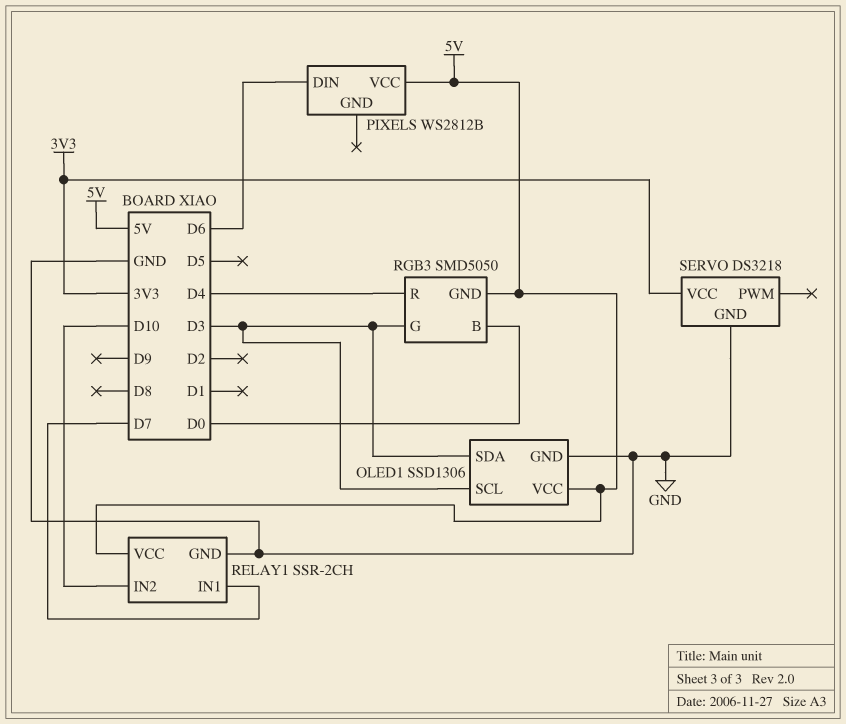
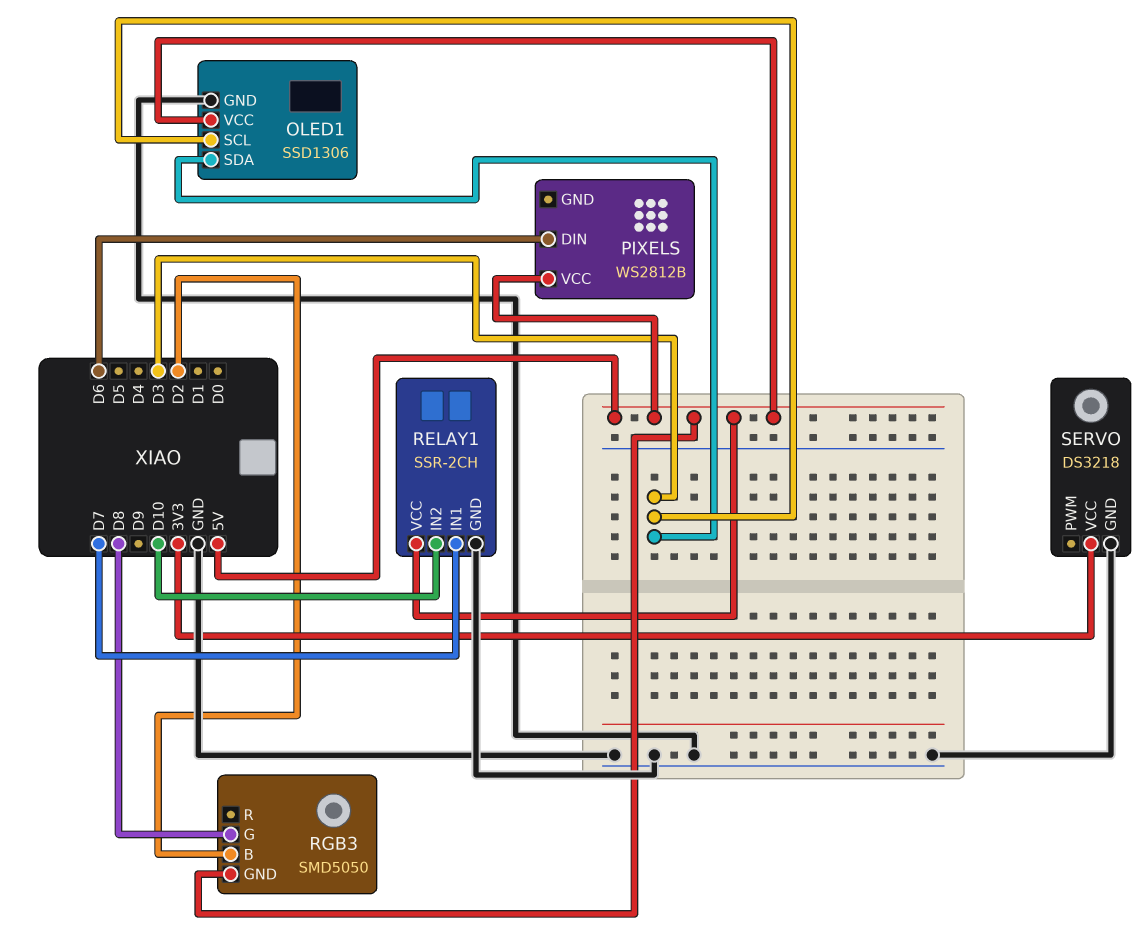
RGB3 pin B: D0 -> D2
RGB3 pin G: D3 -> D8
RGB3 pin R: D4 -> none

